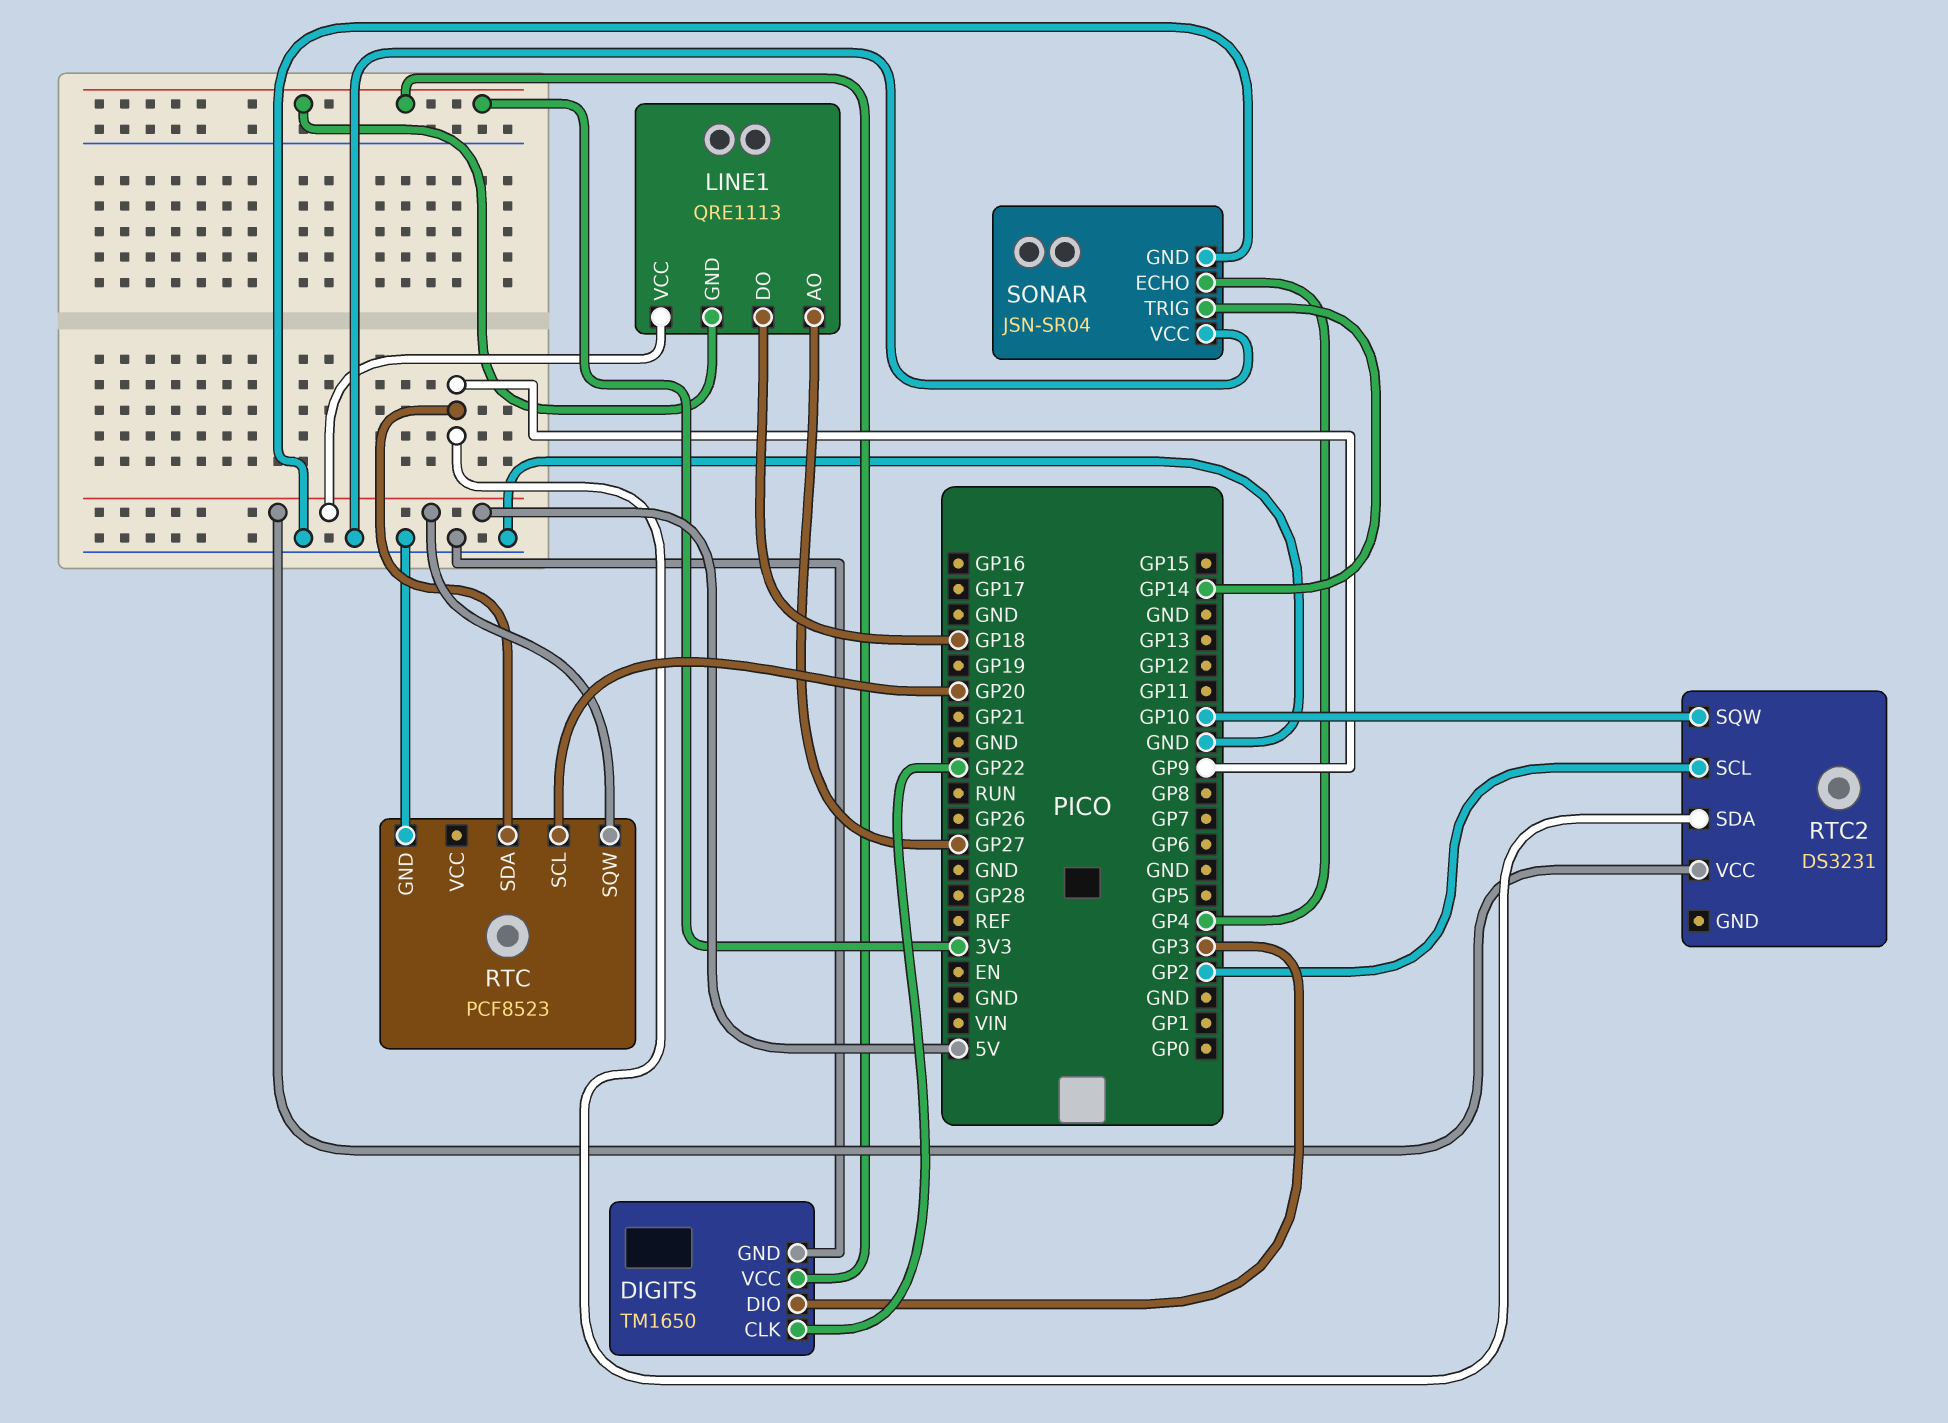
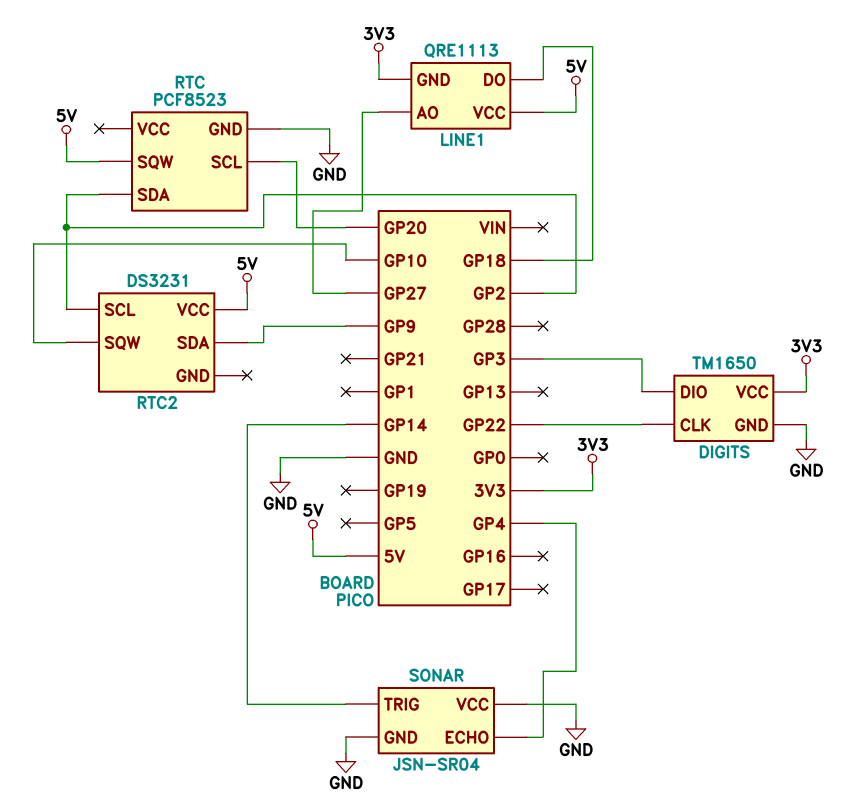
RTC pin SDA: GP9 -> GP2

